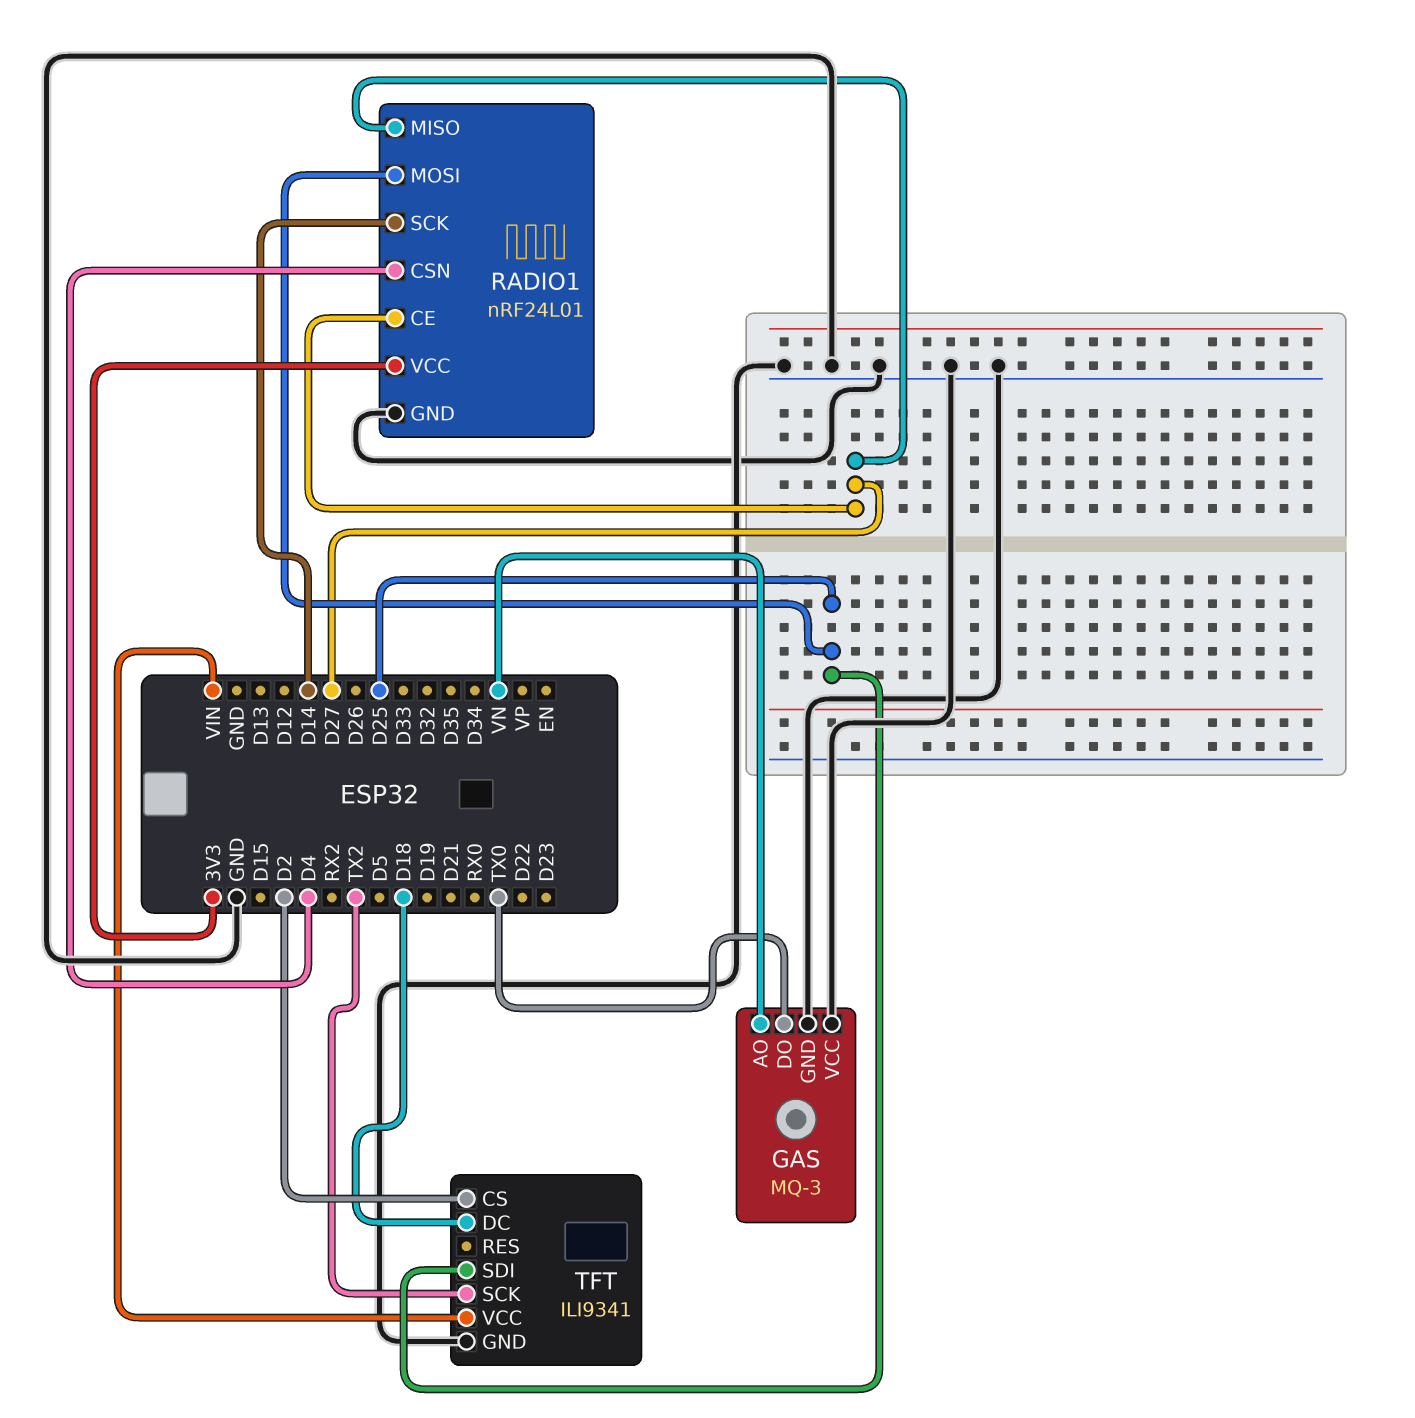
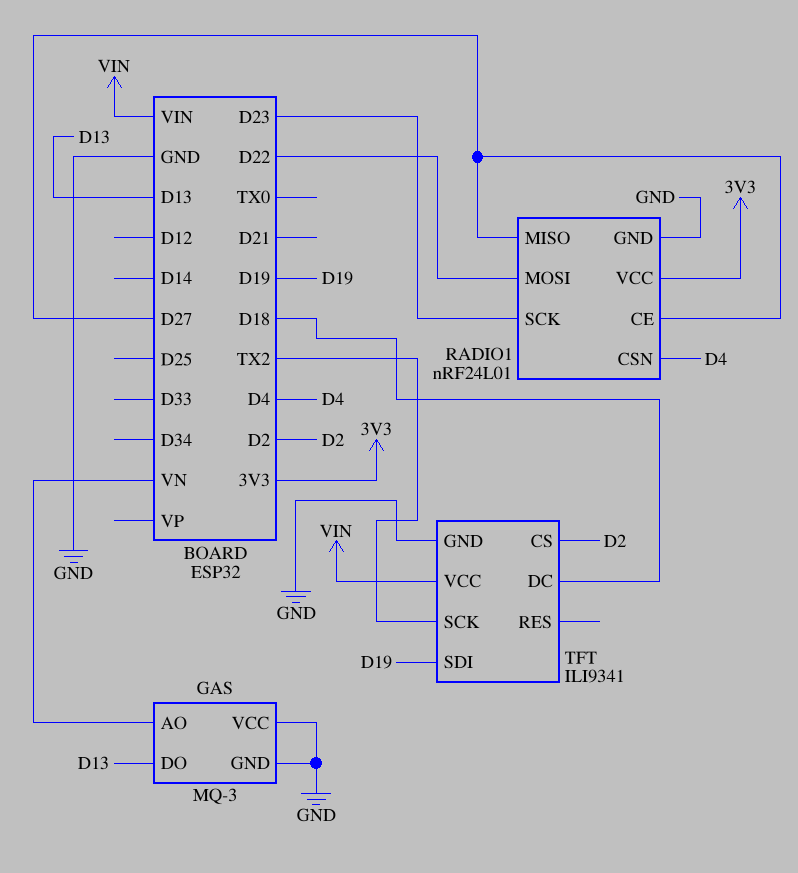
GAS pin DO: TX0 -> D13
RADIO1 pin MOSI: D25 -> D22
RADIO1 pin SCK: D14 -> D23
TFT pin SDI: D25 -> D19

